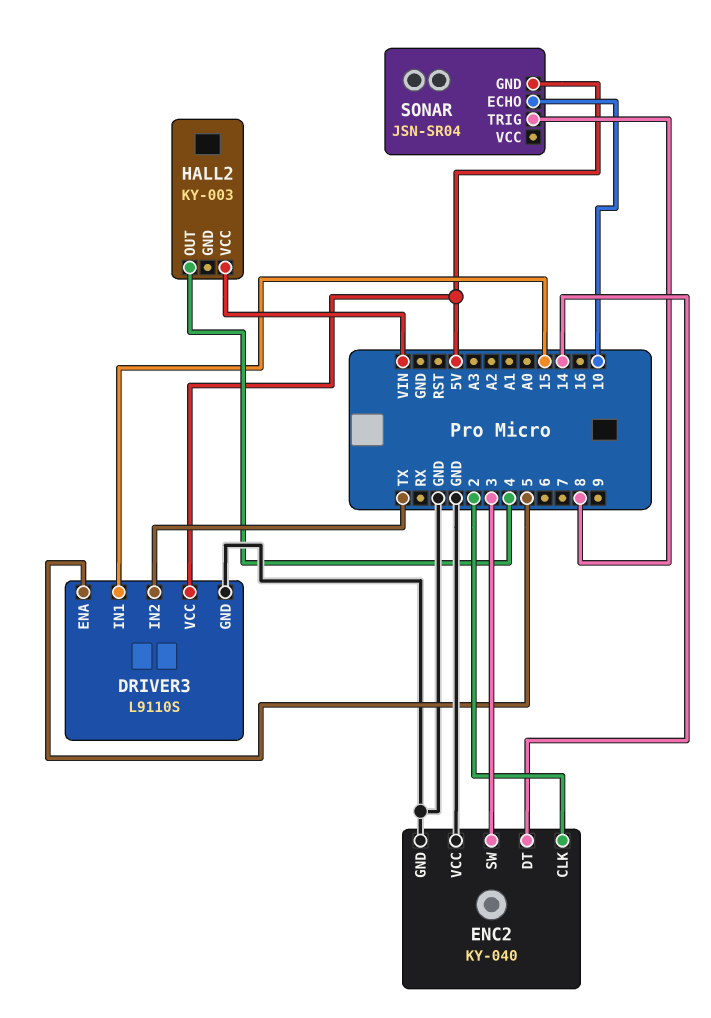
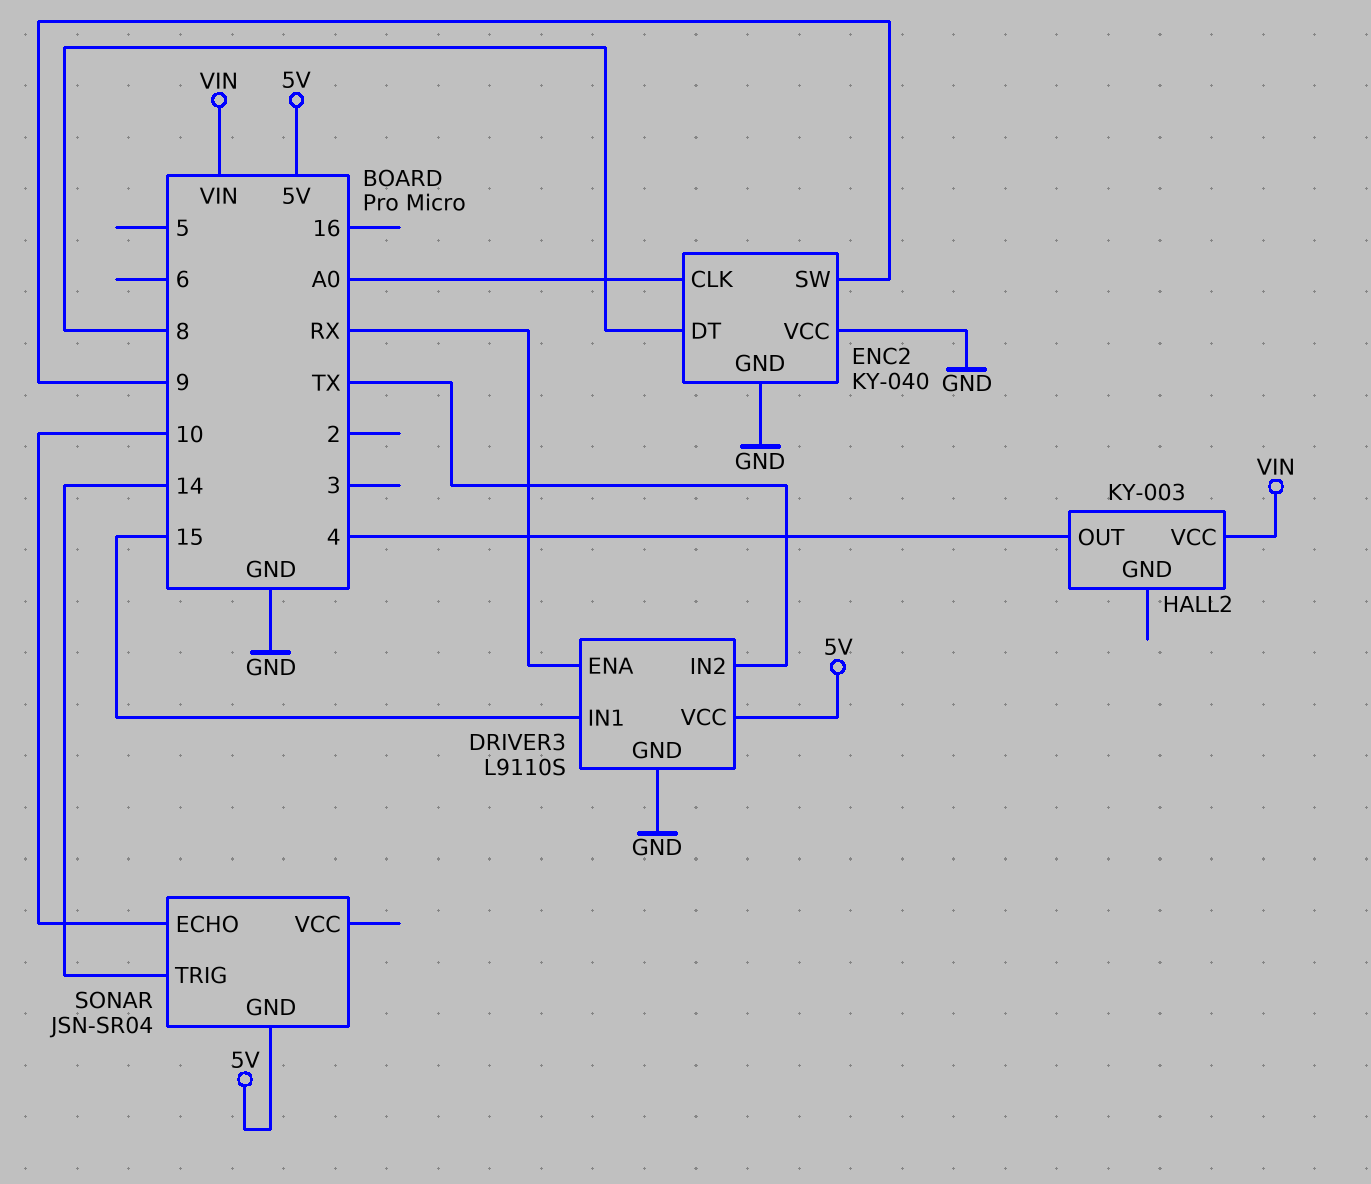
DRIVER3 pin ENA: 5 -> RX
ENC2 pin CLK: 2 -> A0
ENC2 pin DT: 14 -> 8
ENC2 pin SW: 3 -> 9
SONAR pin TRIG: 8 -> 14

